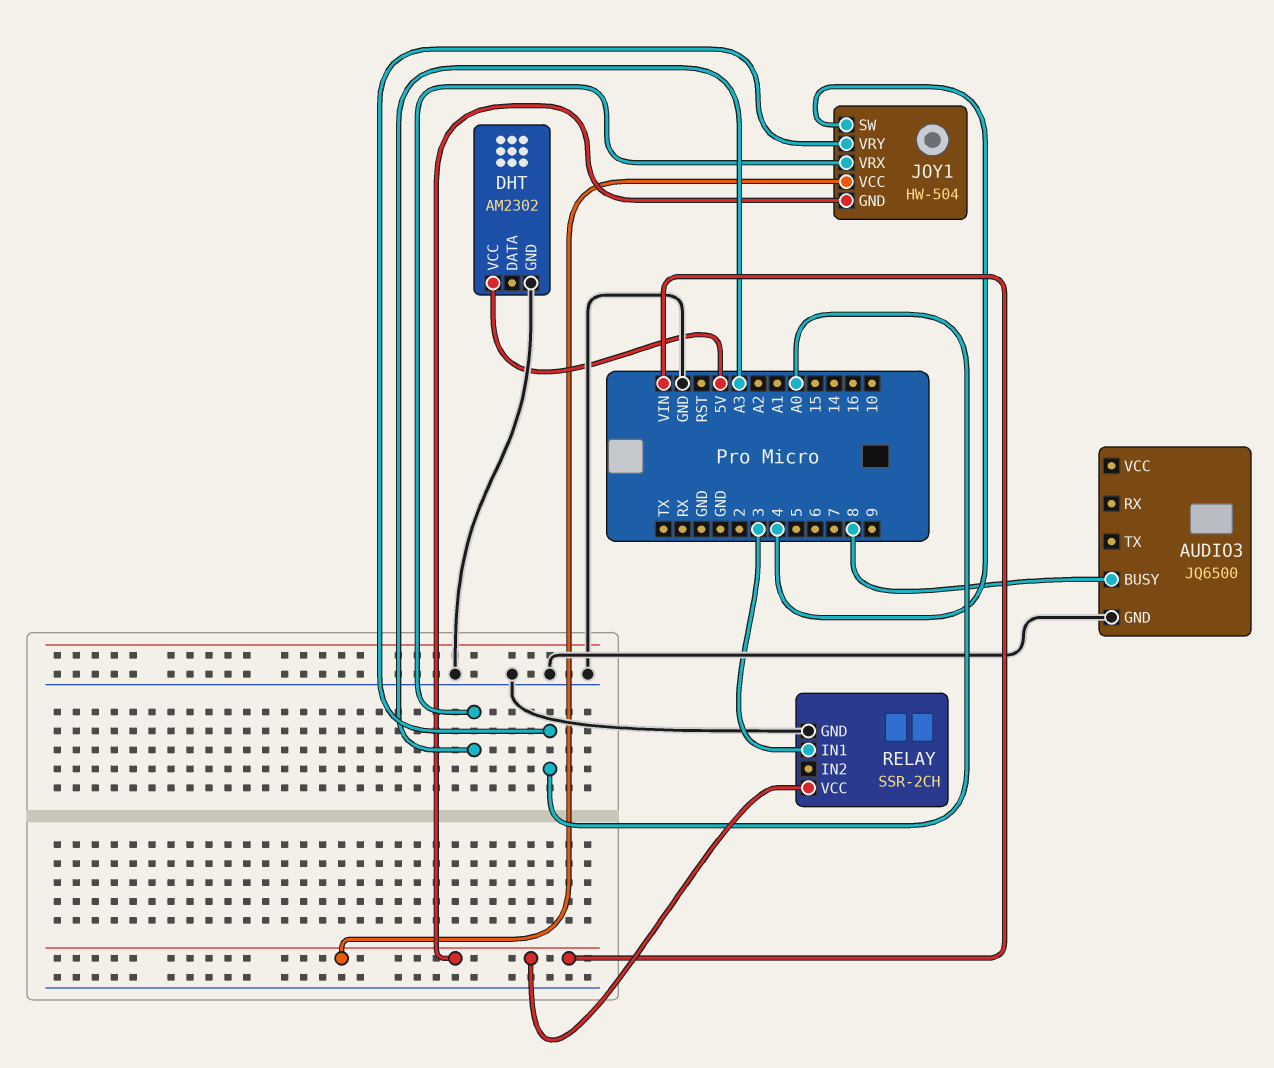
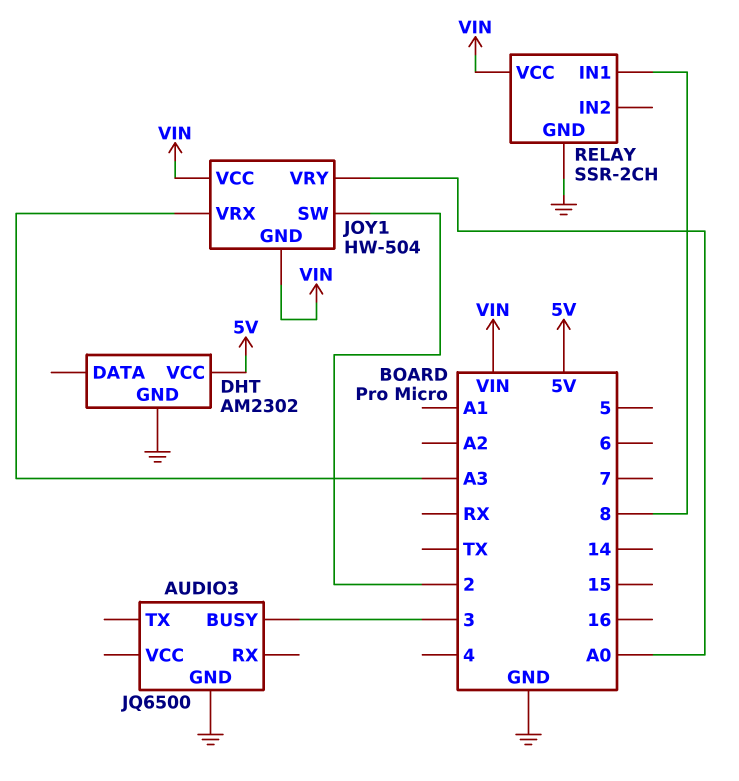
AUDIO3 pin BUSY: 8 -> 3
JOY1 pin SW: 4 -> 2
RELAY pin IN1: 3 -> 8

